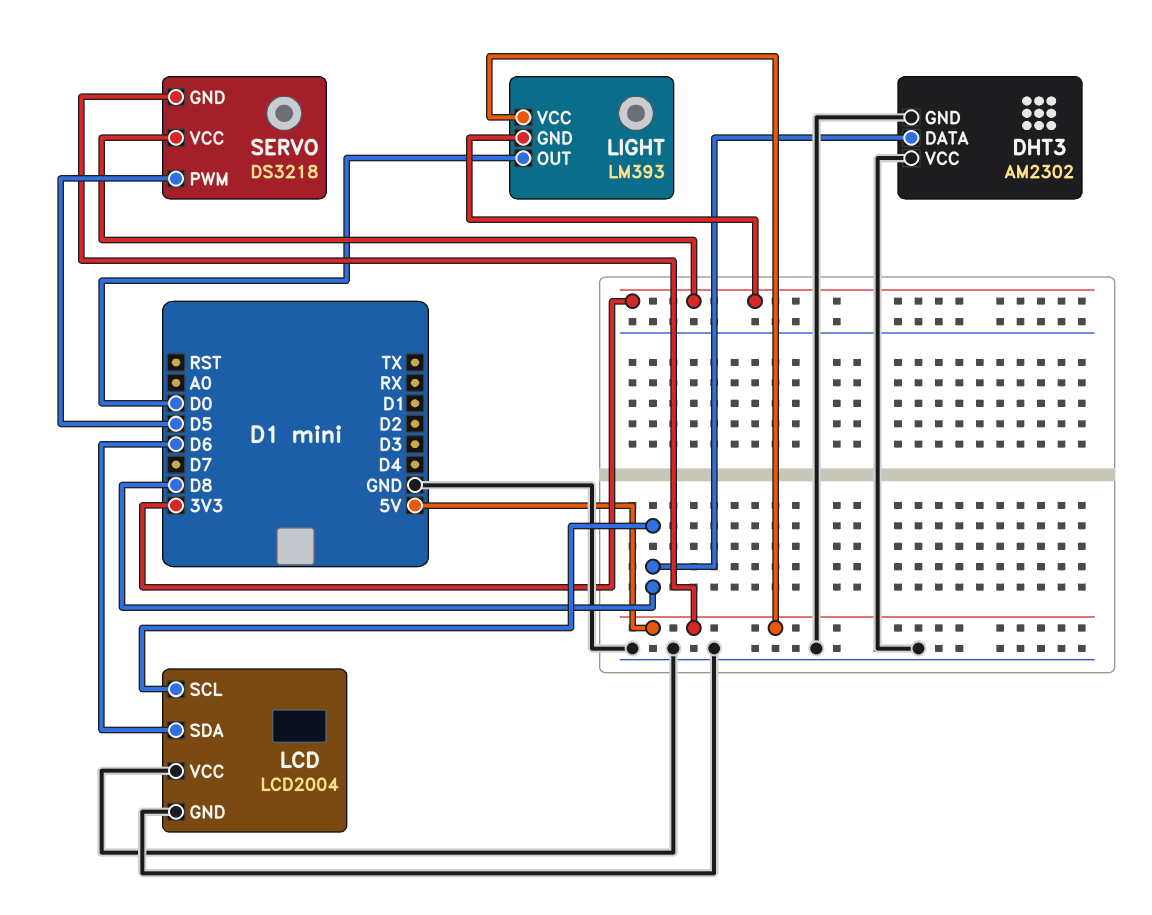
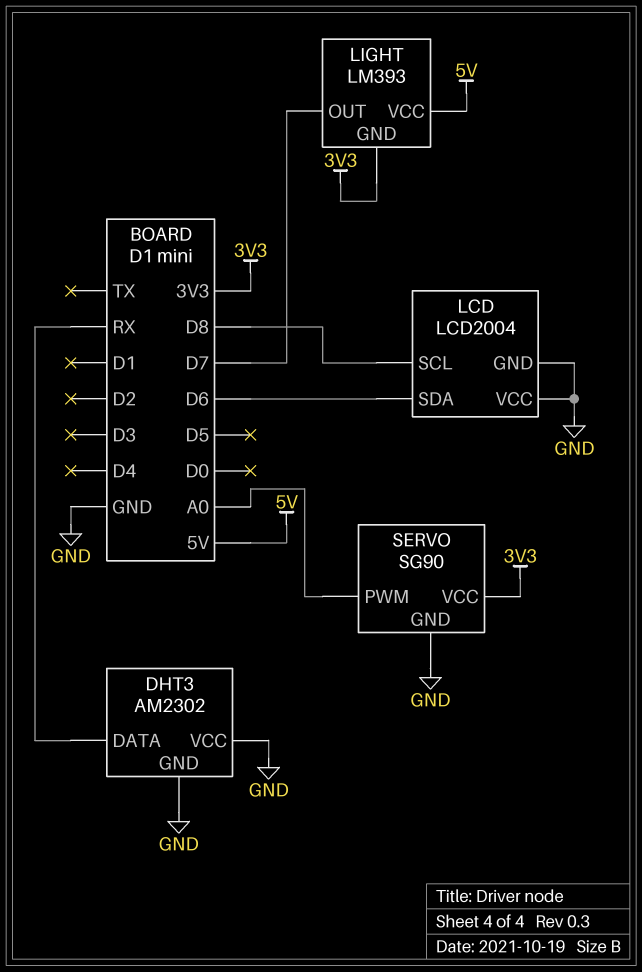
DHT3 pin DATA: D8 -> RX
LIGHT pin OUT: D0 -> D7
SERVO: DS3218 -> SG90
SERVO pin GND: 5V -> GND
SERVO pin PWM: D5 -> A0

